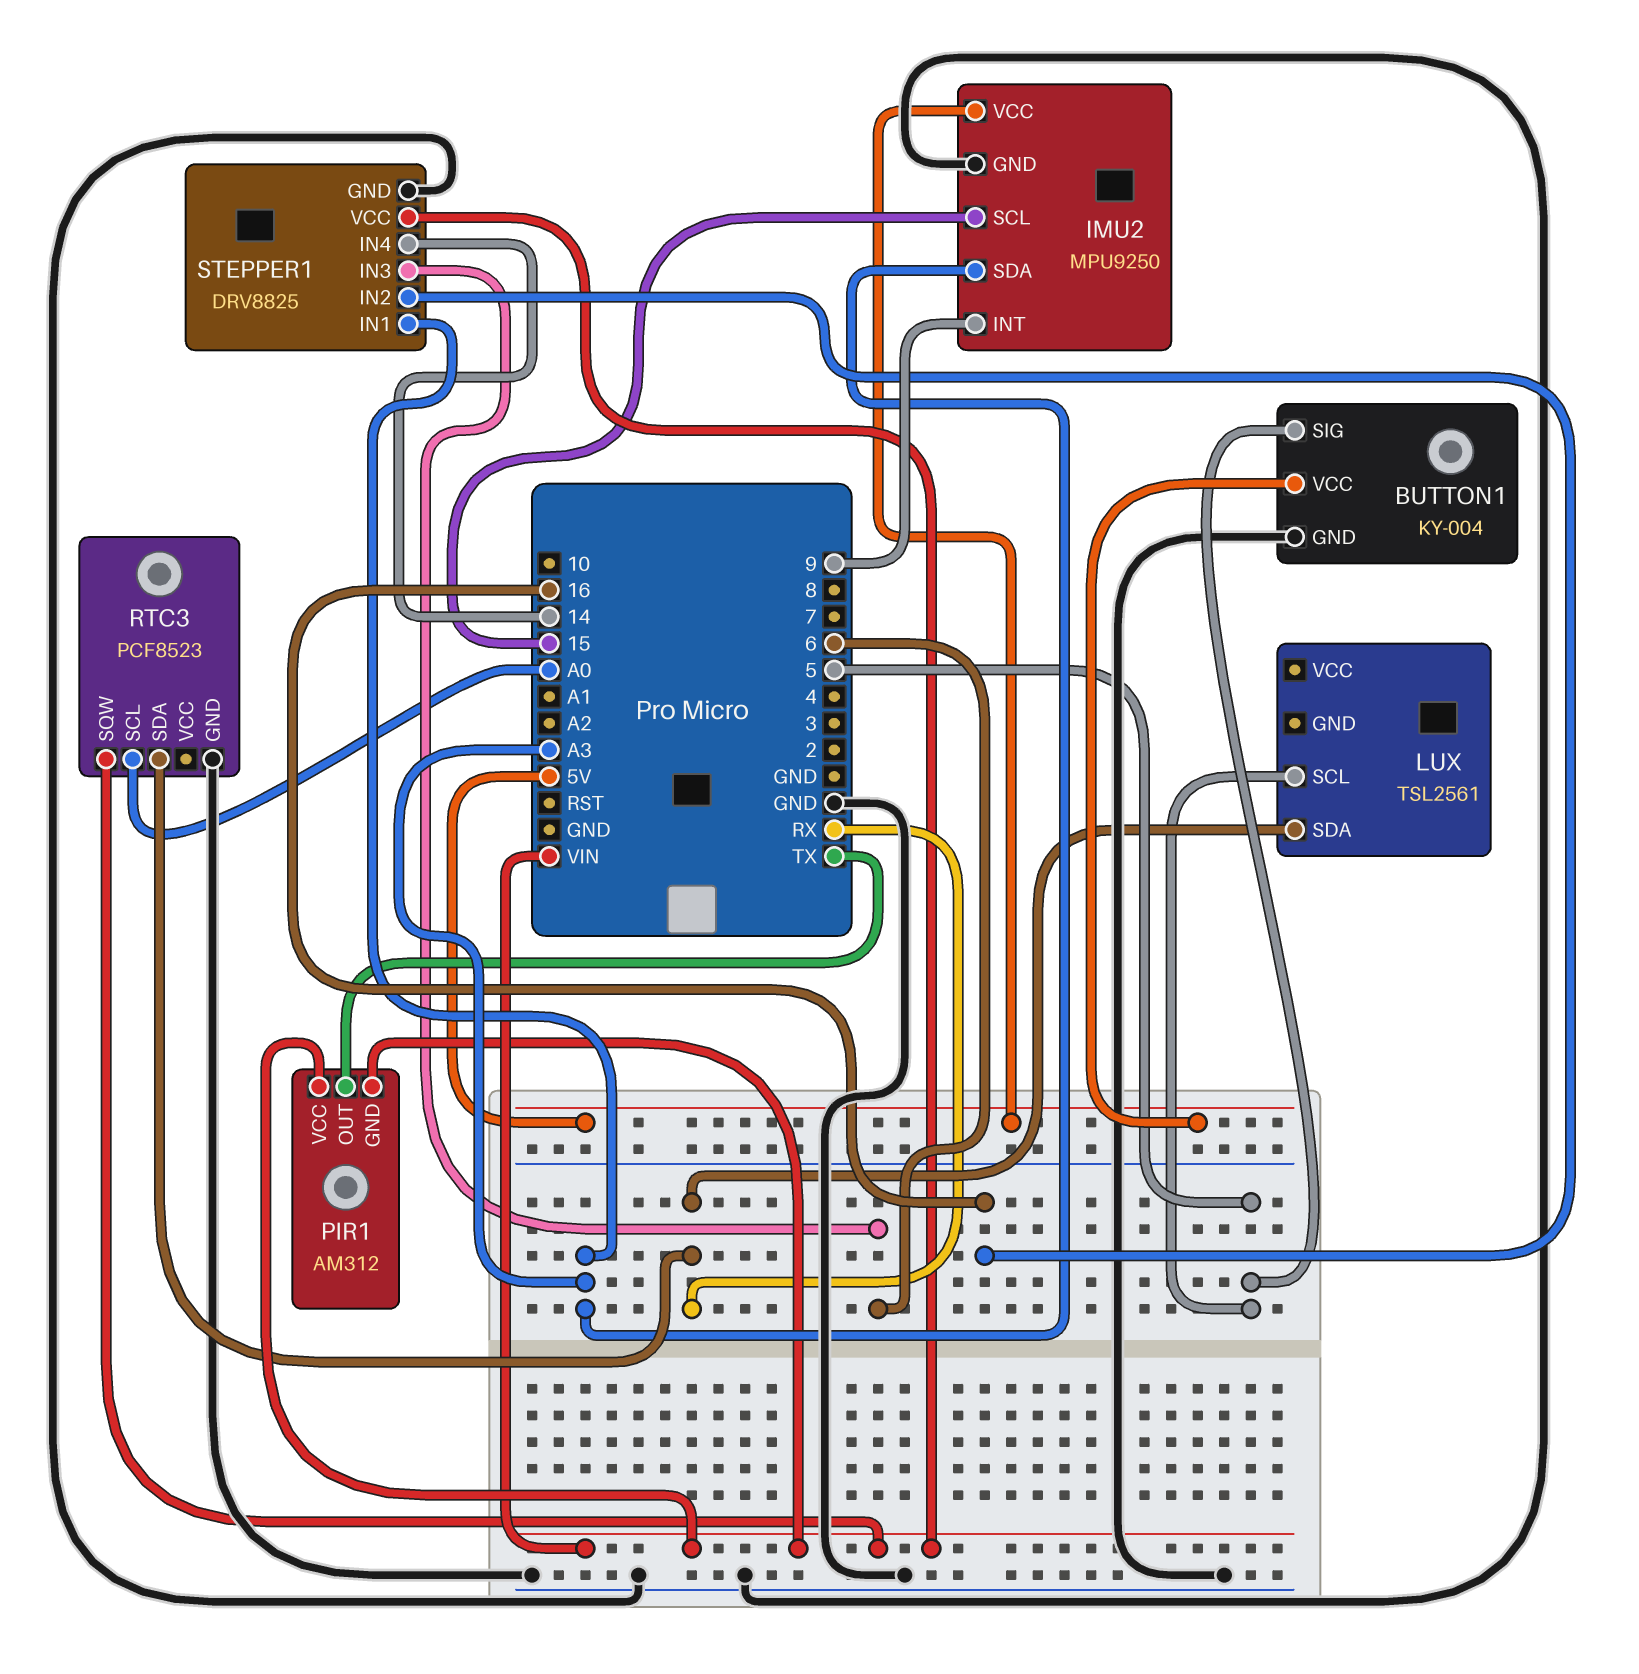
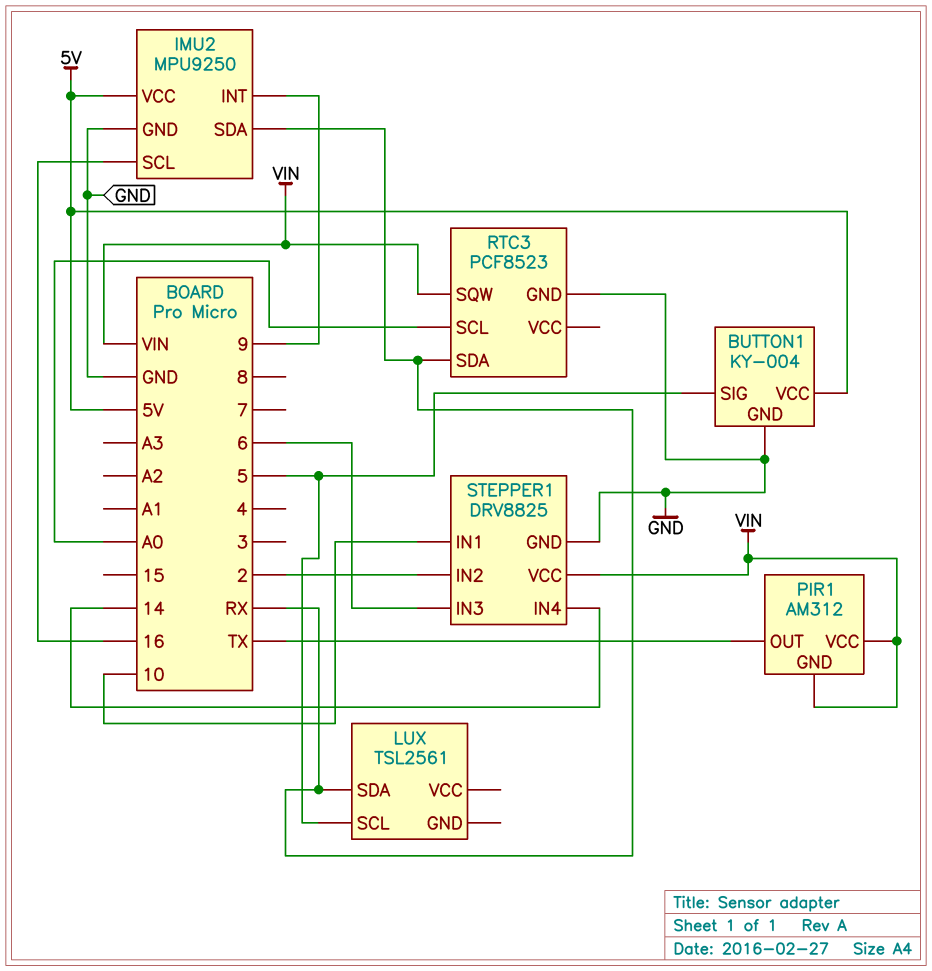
IMU2 pin SCL: 15 -> 16
IMU2 pin SDA: A3 -> RX
STEPPER1 pin IN1: A3 -> 10
STEPPER1 pin IN2: 16 -> 2

